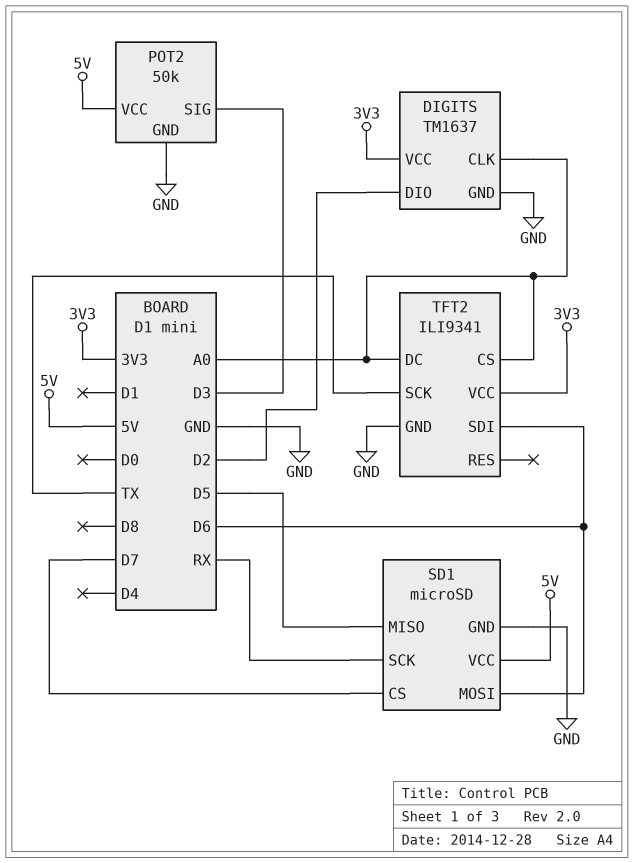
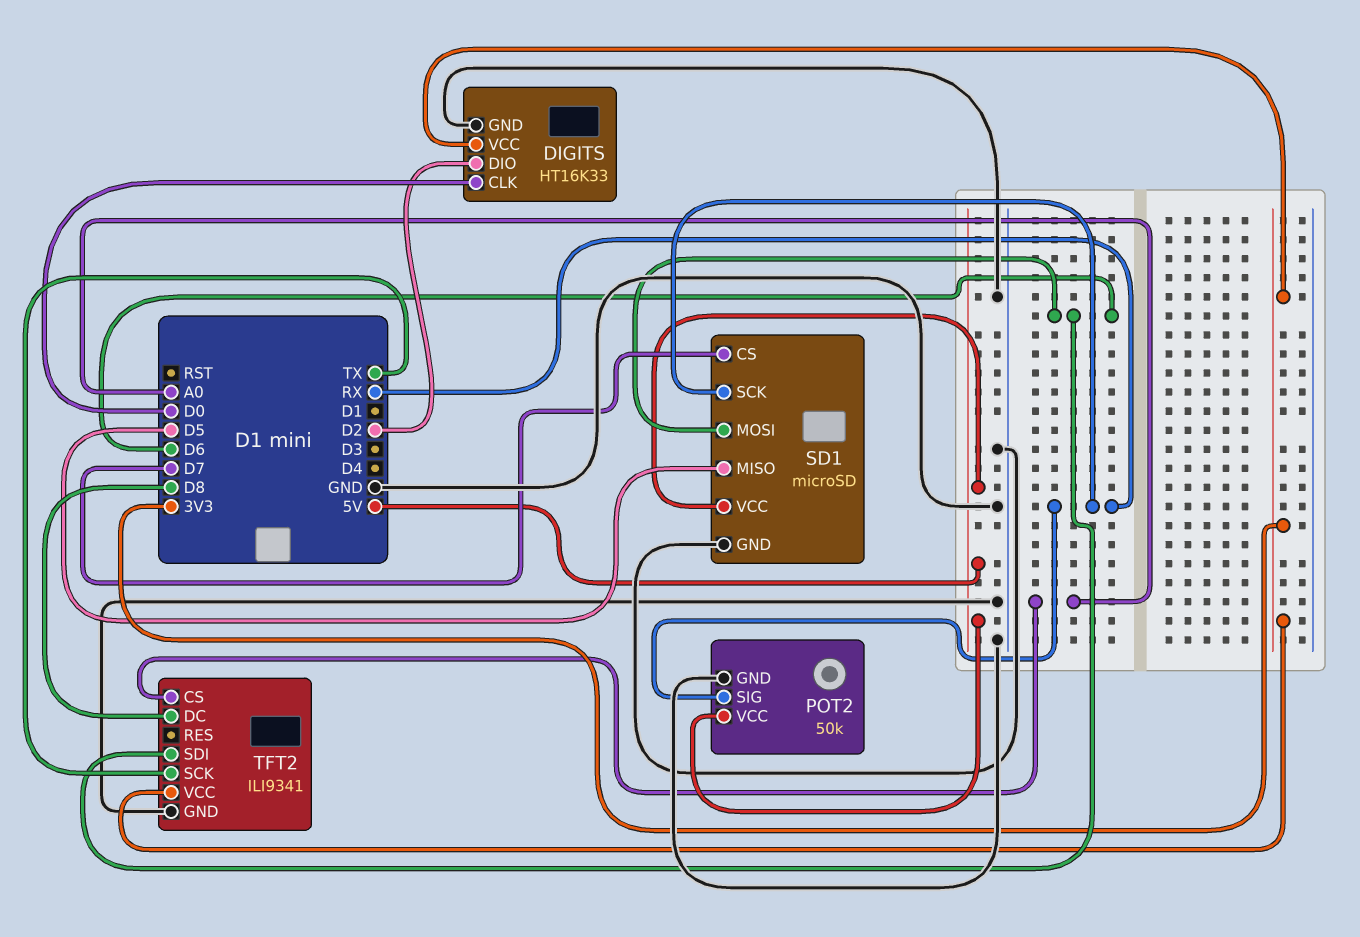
DIGITS: TM1637 -> HT16K33
DIGITS pin CLK: A0 -> D0
POT2 pin SIG: D3 -> RX
TFT2 pin DC: A0 -> D8

